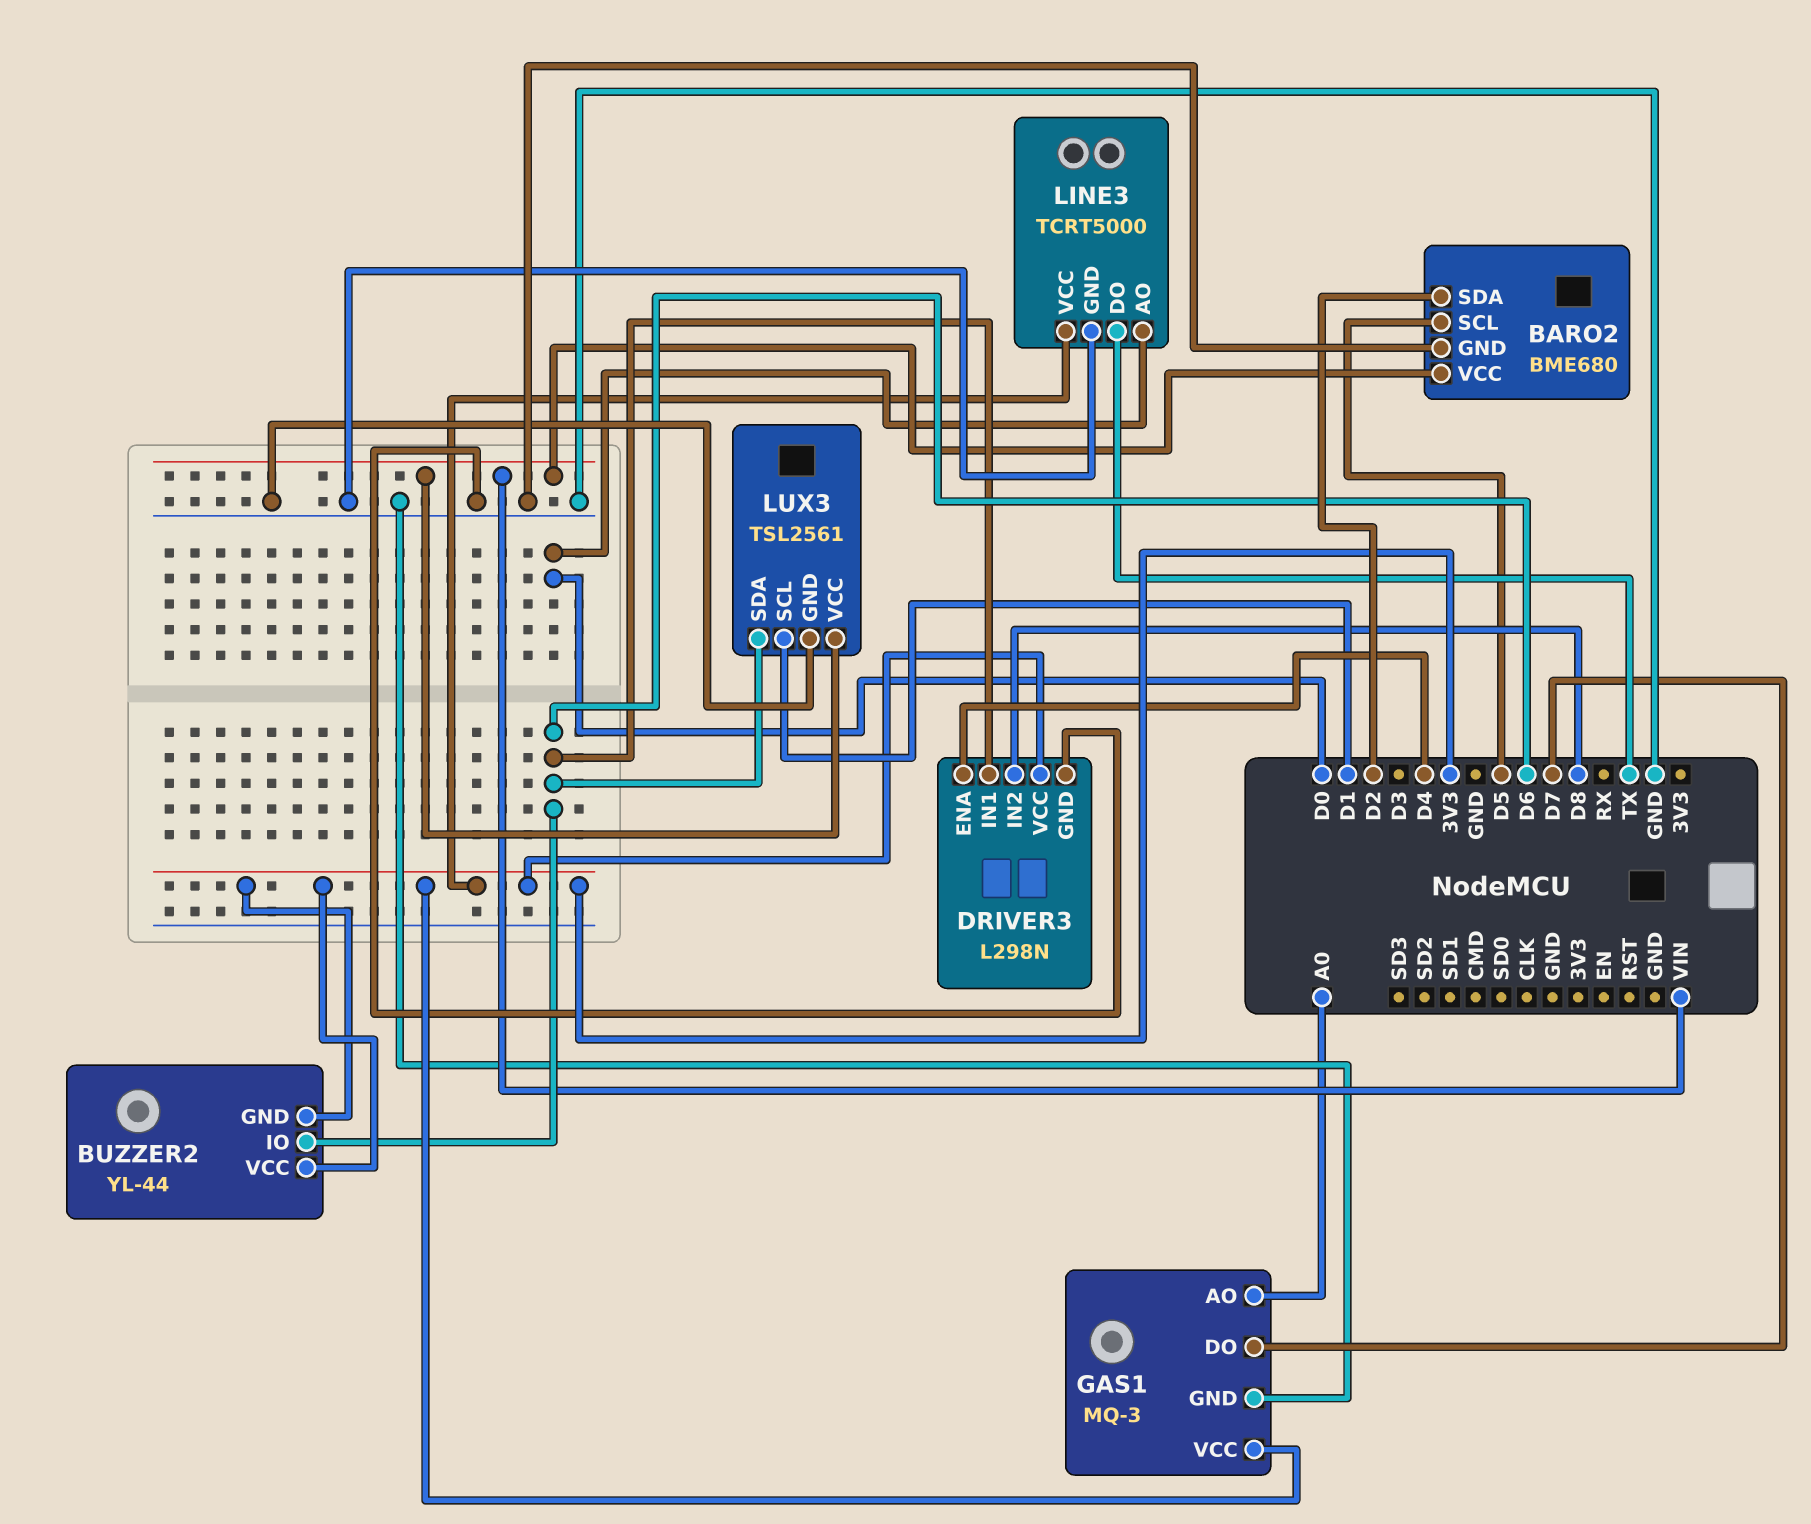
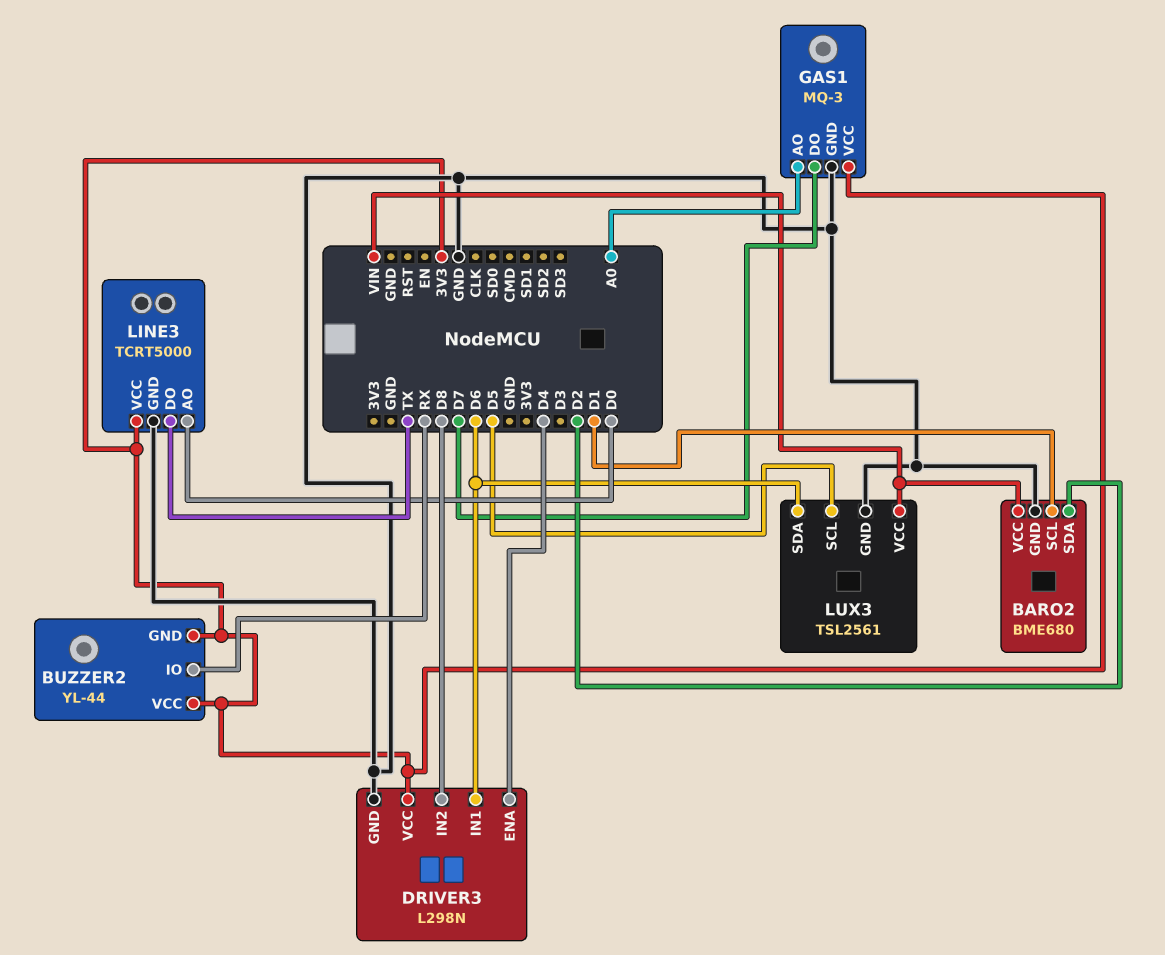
BARO2 pin SCL: D5 -> D1
BUZZER2 pin IO: D6 -> RX
LUX3 pin SCL: D1 -> D5

